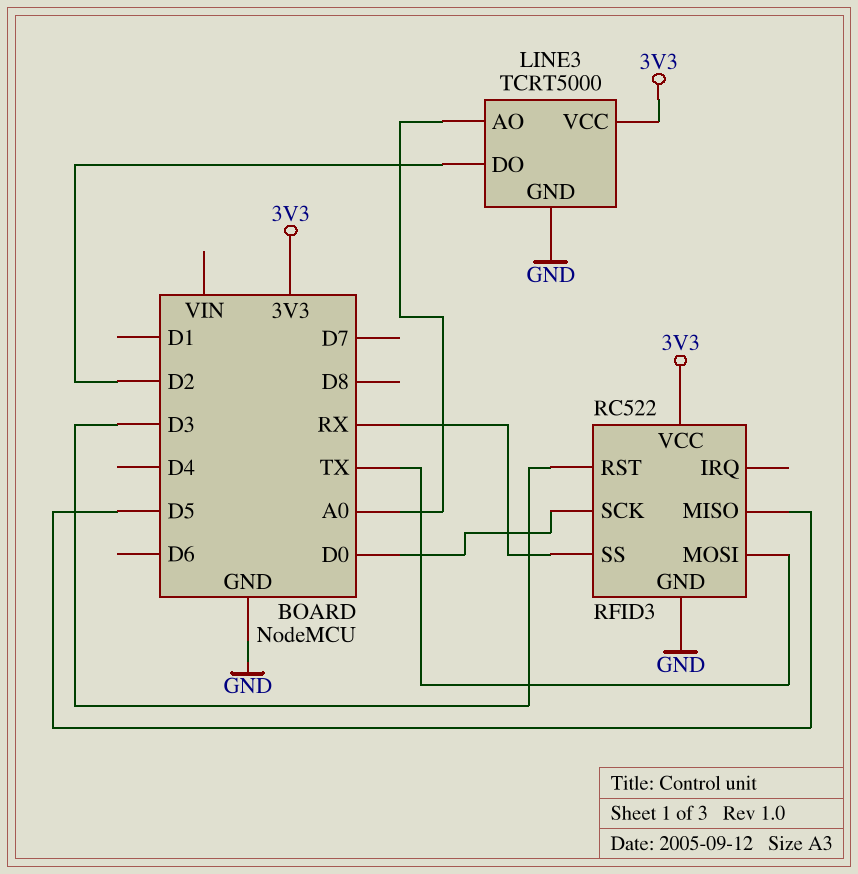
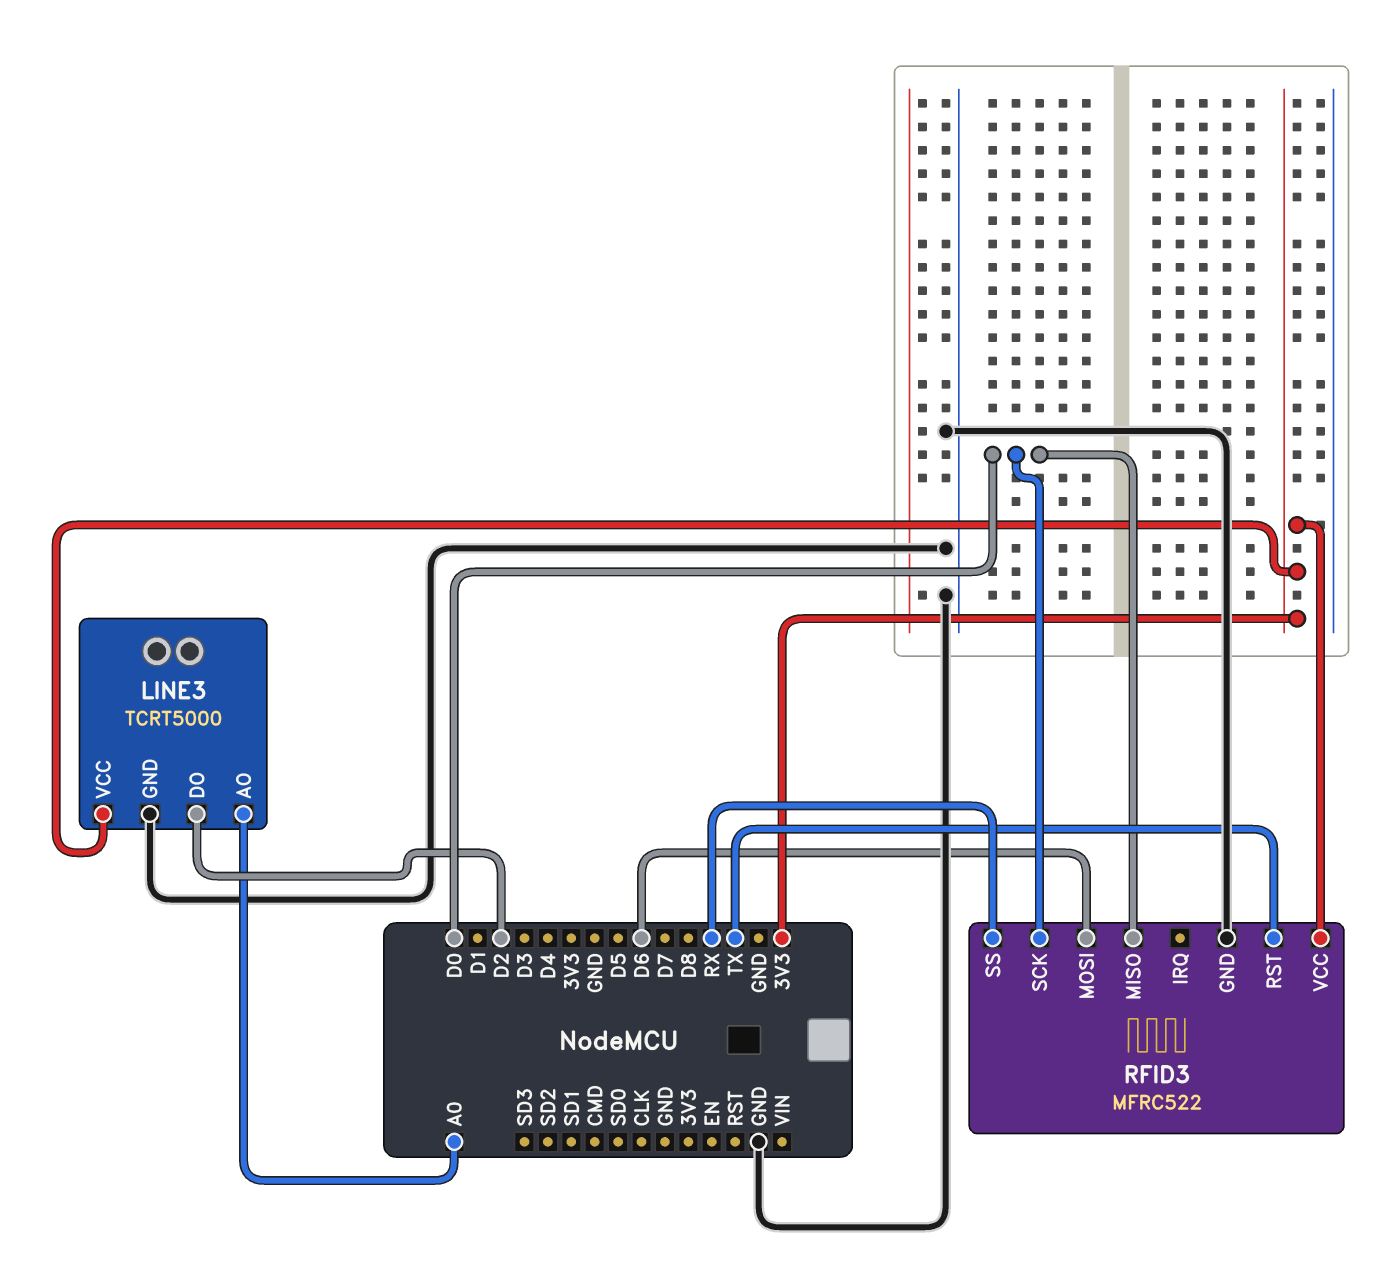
RFID3: RC522 -> MFRC522
RFID3 pin MISO: D5 -> D0
RFID3 pin MOSI: TX -> D6
RFID3 pin RST: D3 -> TX

